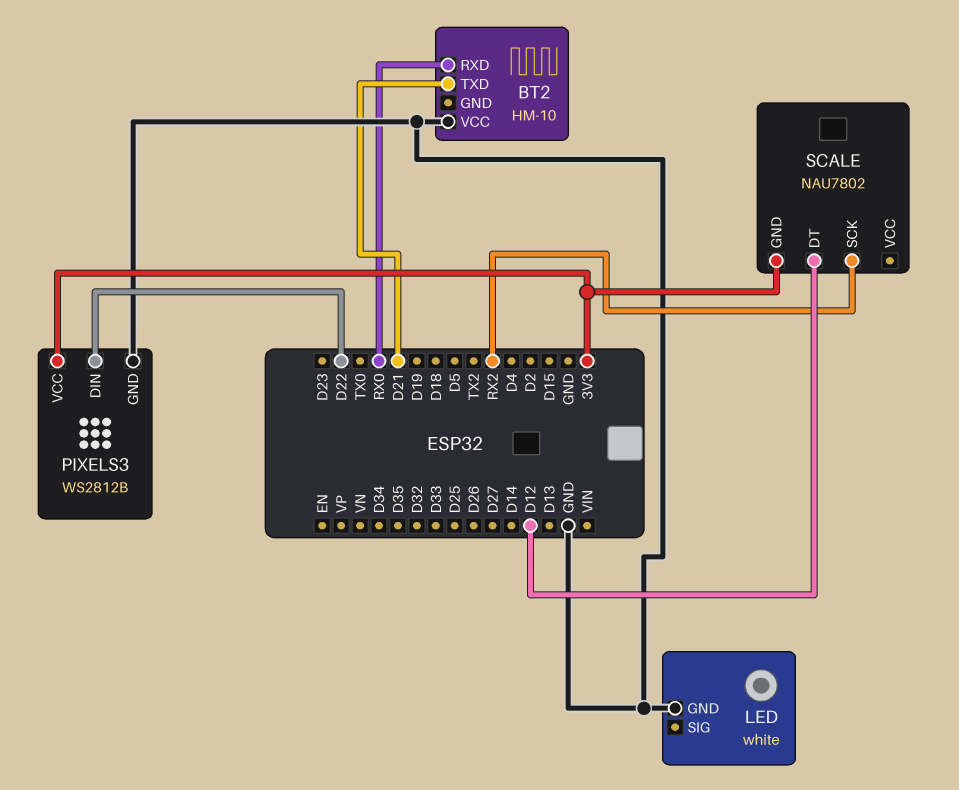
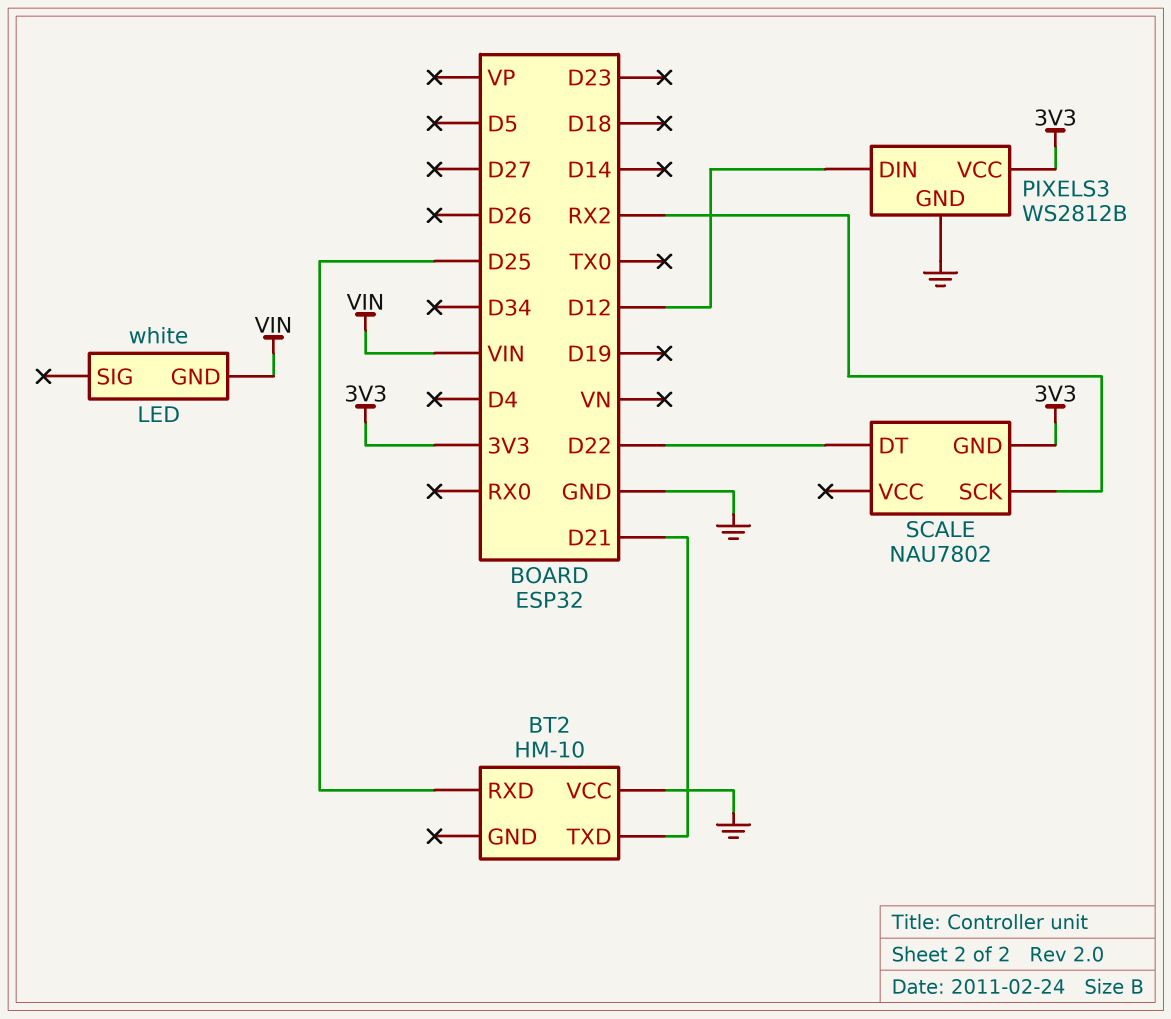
BT2 pin RXD: RX0 -> D25
LED pin GND: GND -> VIN
PIXELS3 pin DIN: D22 -> D12
SCALE pin DT: D12 -> D22

